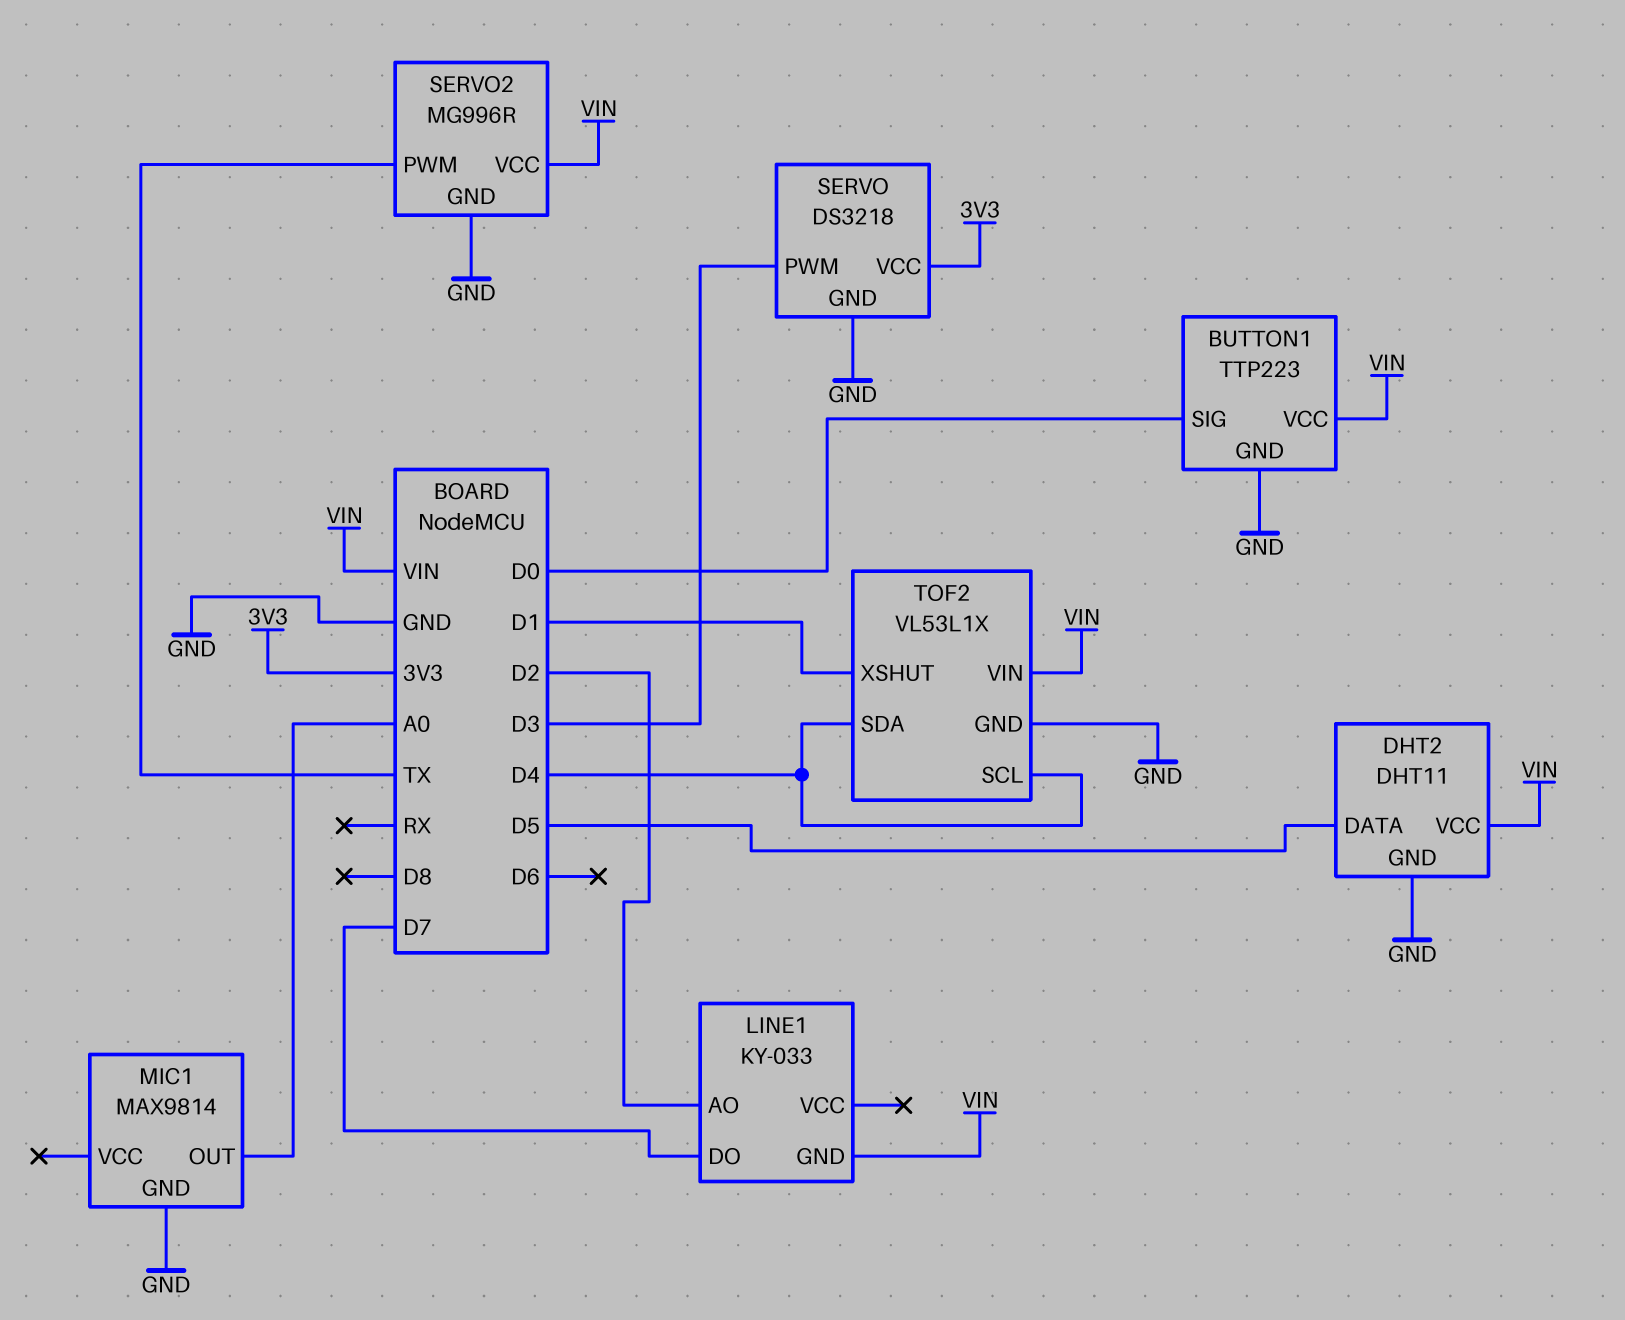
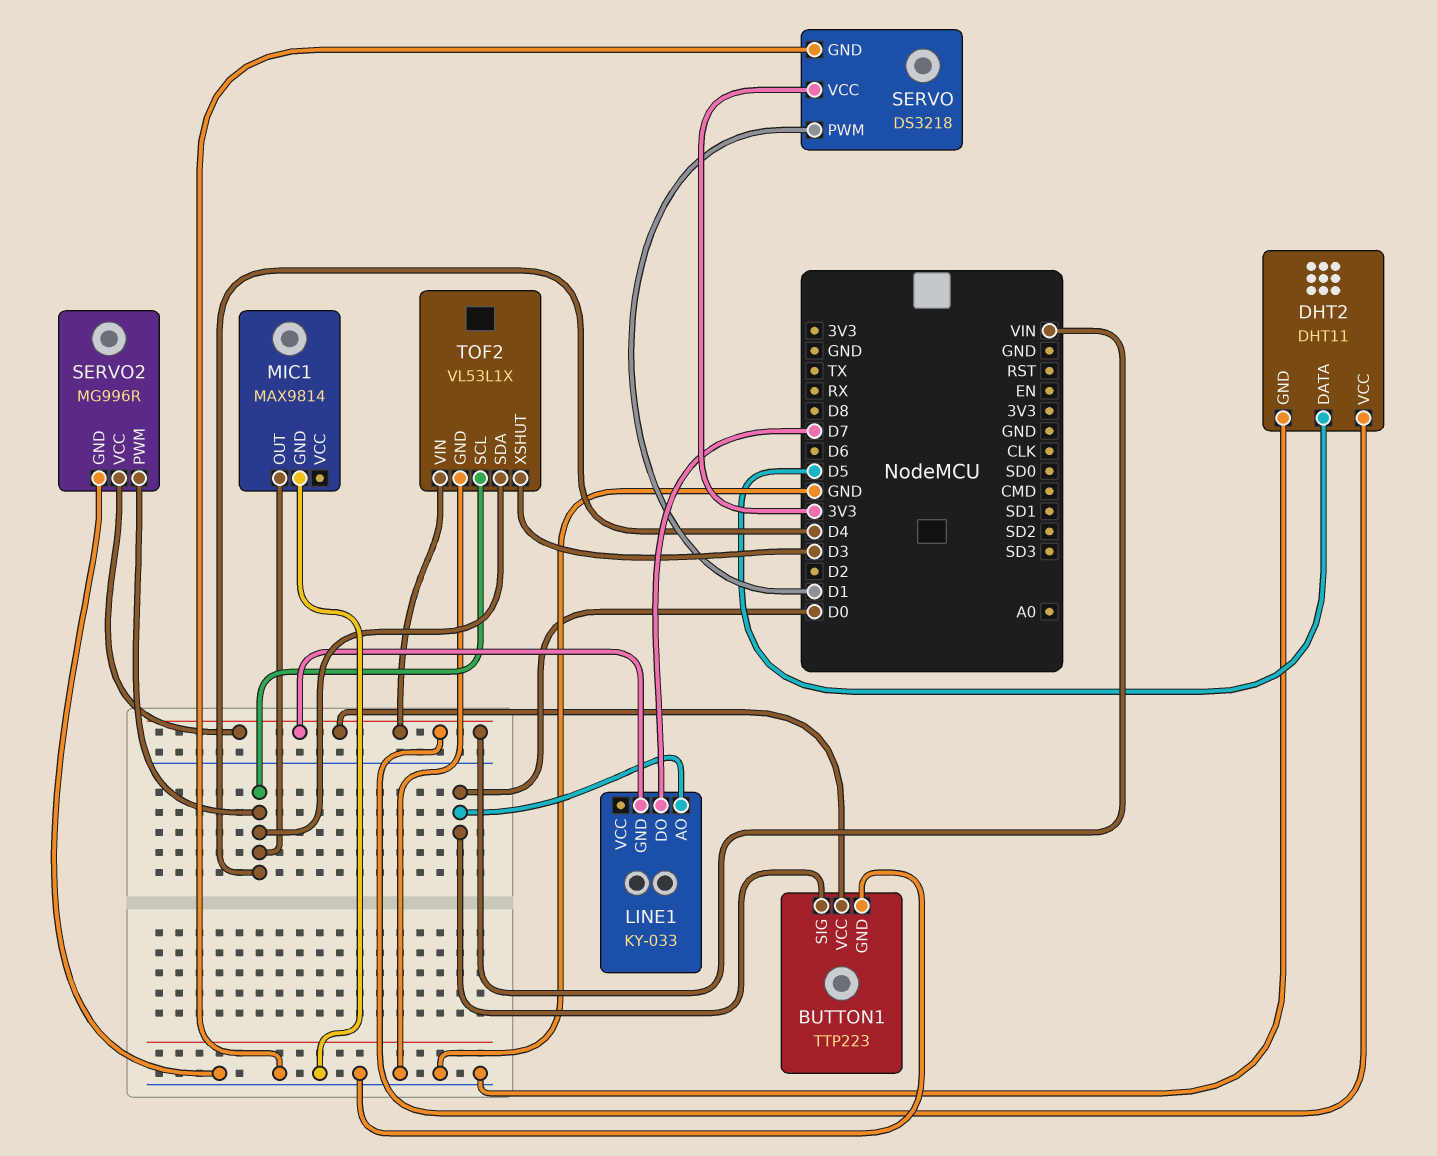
LINE1 pin AO: D2 -> D0
MIC1 pin OUT: A0 -> D4
SERVO pin PWM: D3 -> D1
SERVO2 pin PWM: TX -> D4
TOF2 pin XSHUT: D1 -> D3

